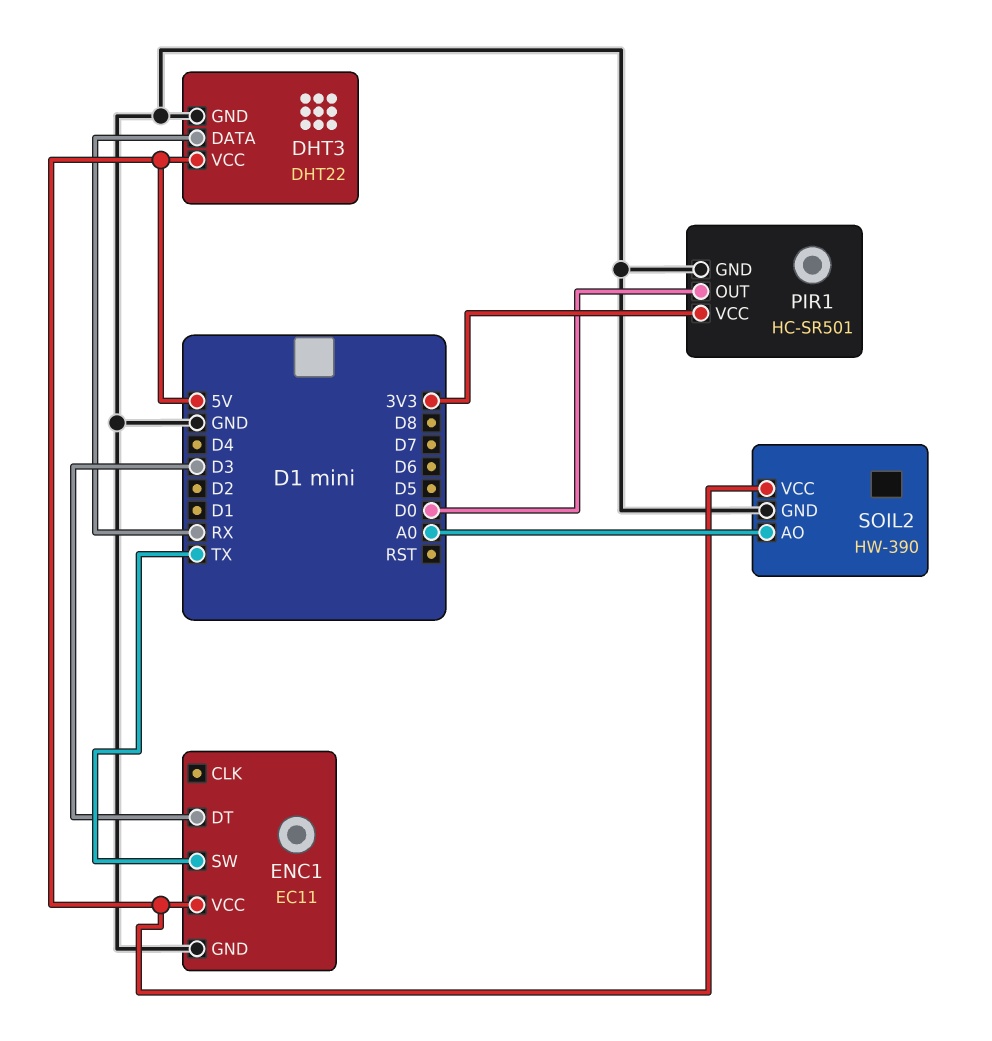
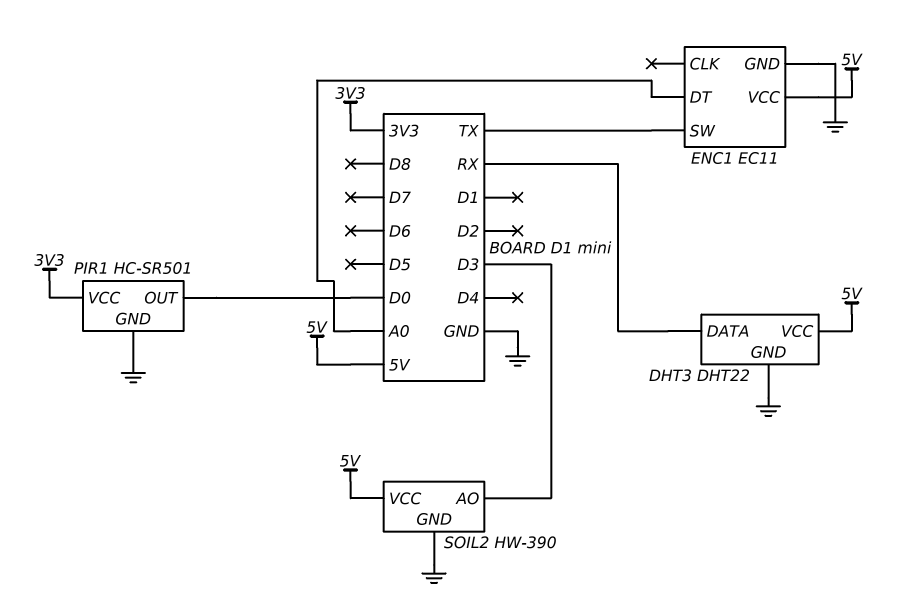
ENC1 pin DT: D3 -> A0
SOIL2 pin AO: A0 -> D3

